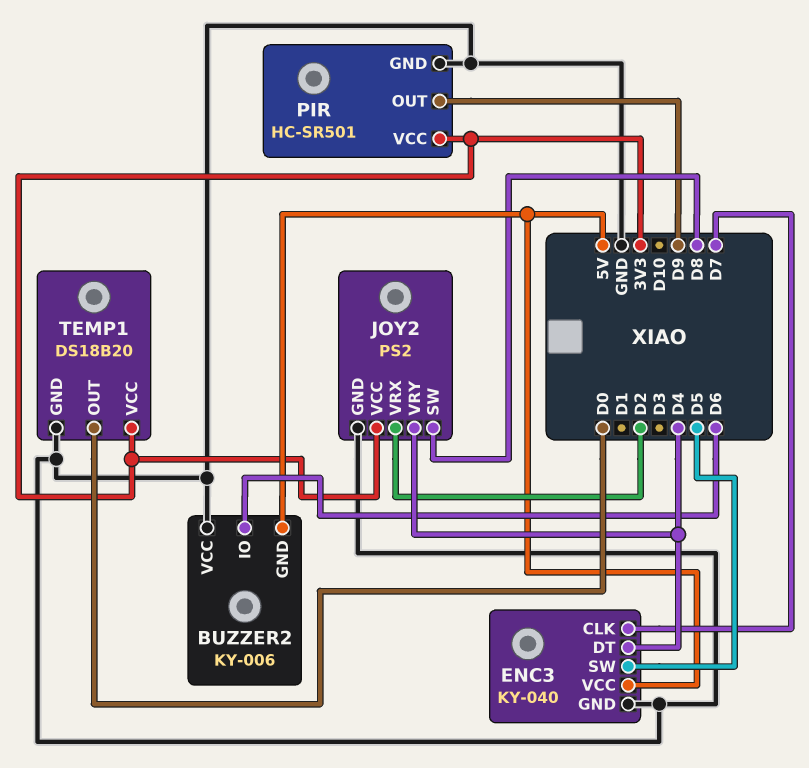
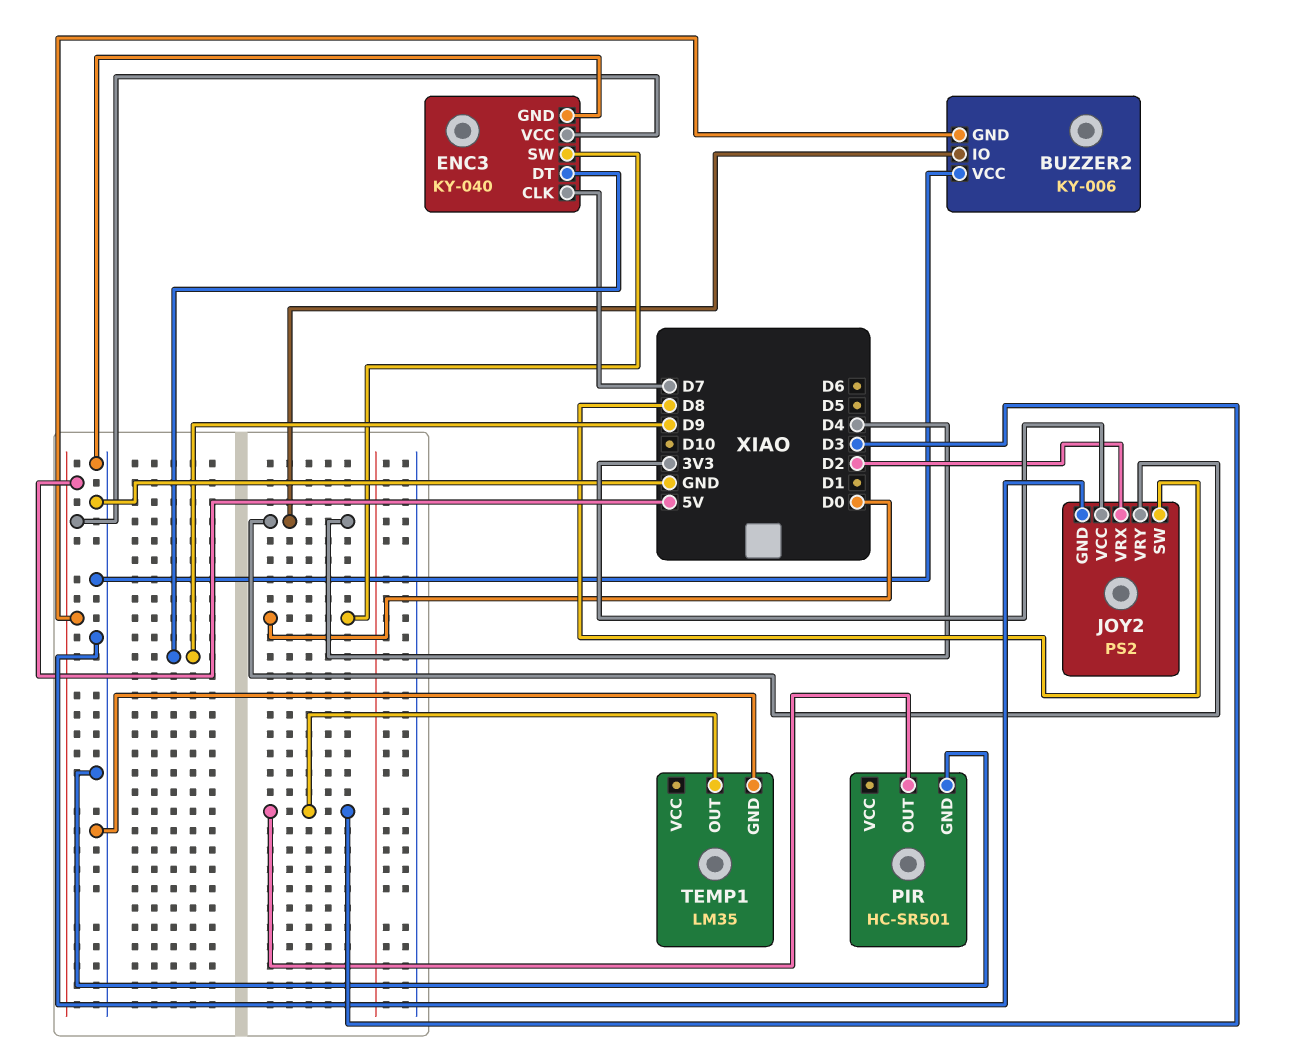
BUZZER2 pin IO: D6 -> D4
ENC3 pin DT: D4 -> D9
ENC3 pin SW: D5 -> D0
PIR pin OUT: D9 -> D3
PIR pin VCC: 3V3 -> none
TEMP1: DS18B20 -> LM35
TEMP1 pin OUT: D0 -> D3
TEMP1 pin VCC: 3V3 -> none

